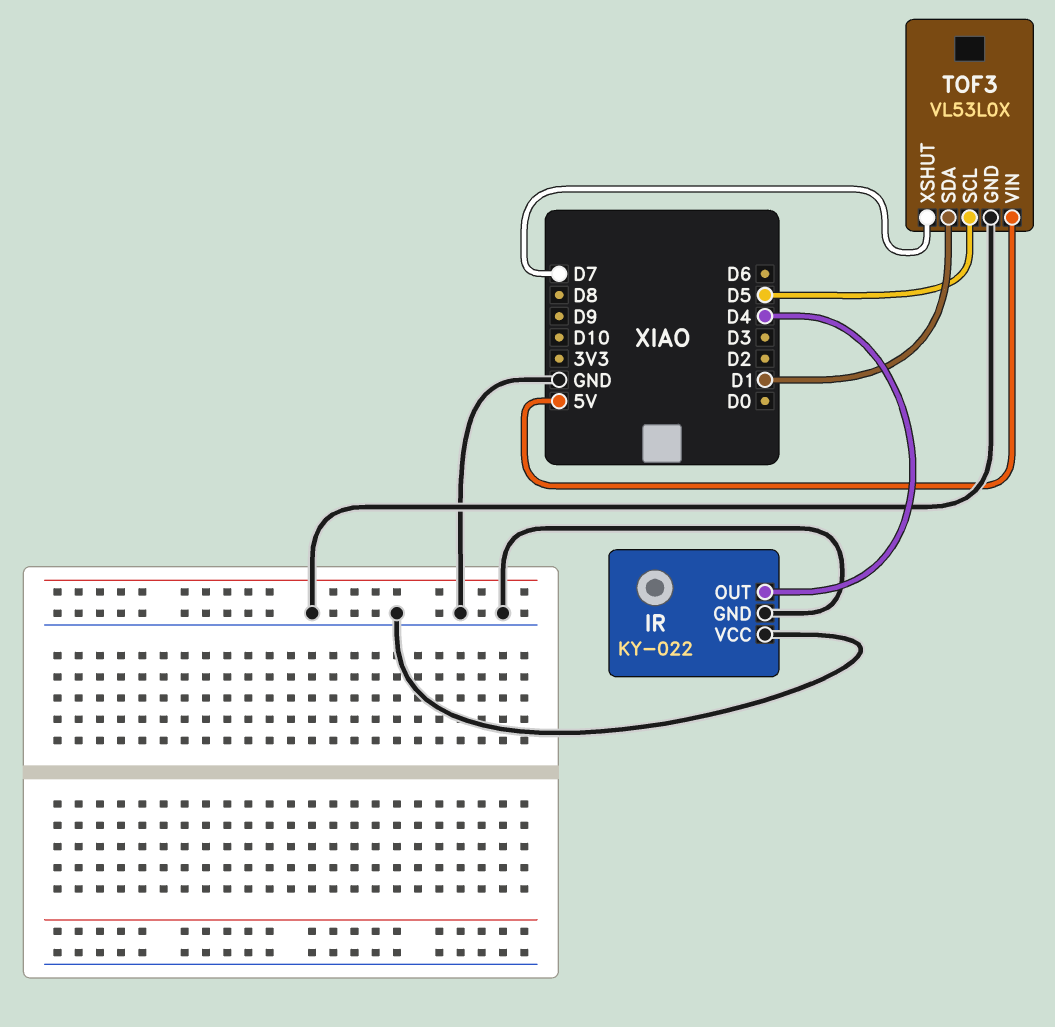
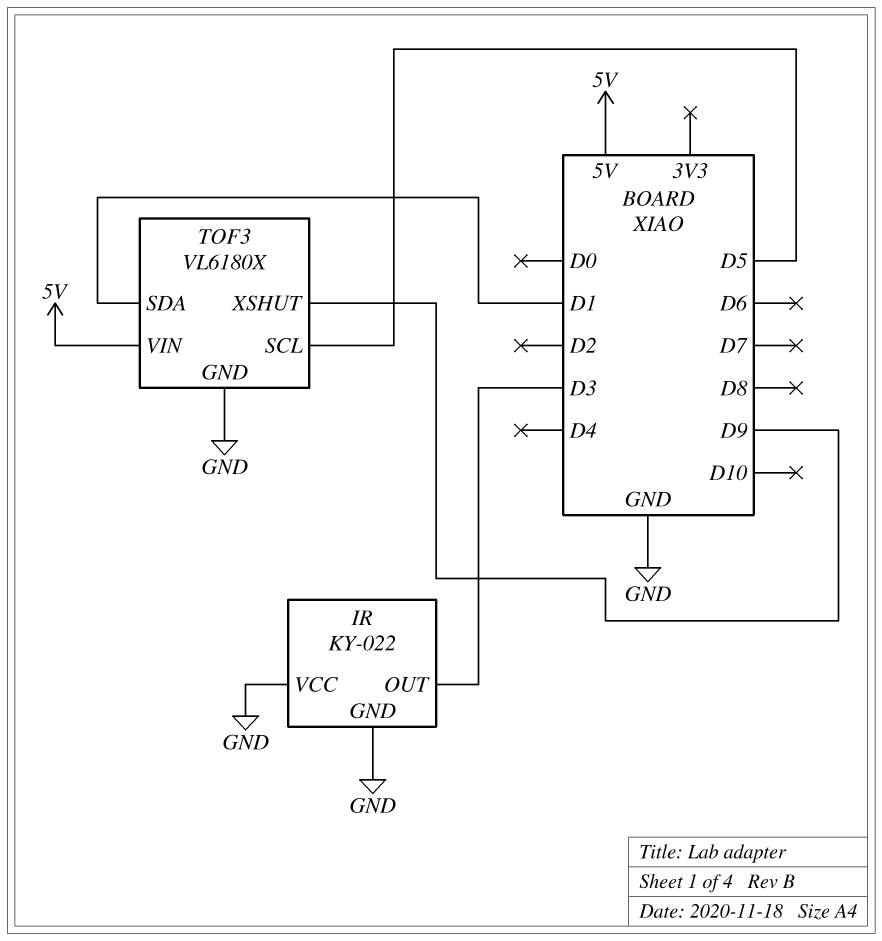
IR pin OUT: D4 -> D3
TOF3: VL53L0X -> VL6180X
TOF3 pin XSHUT: D7 -> D9

